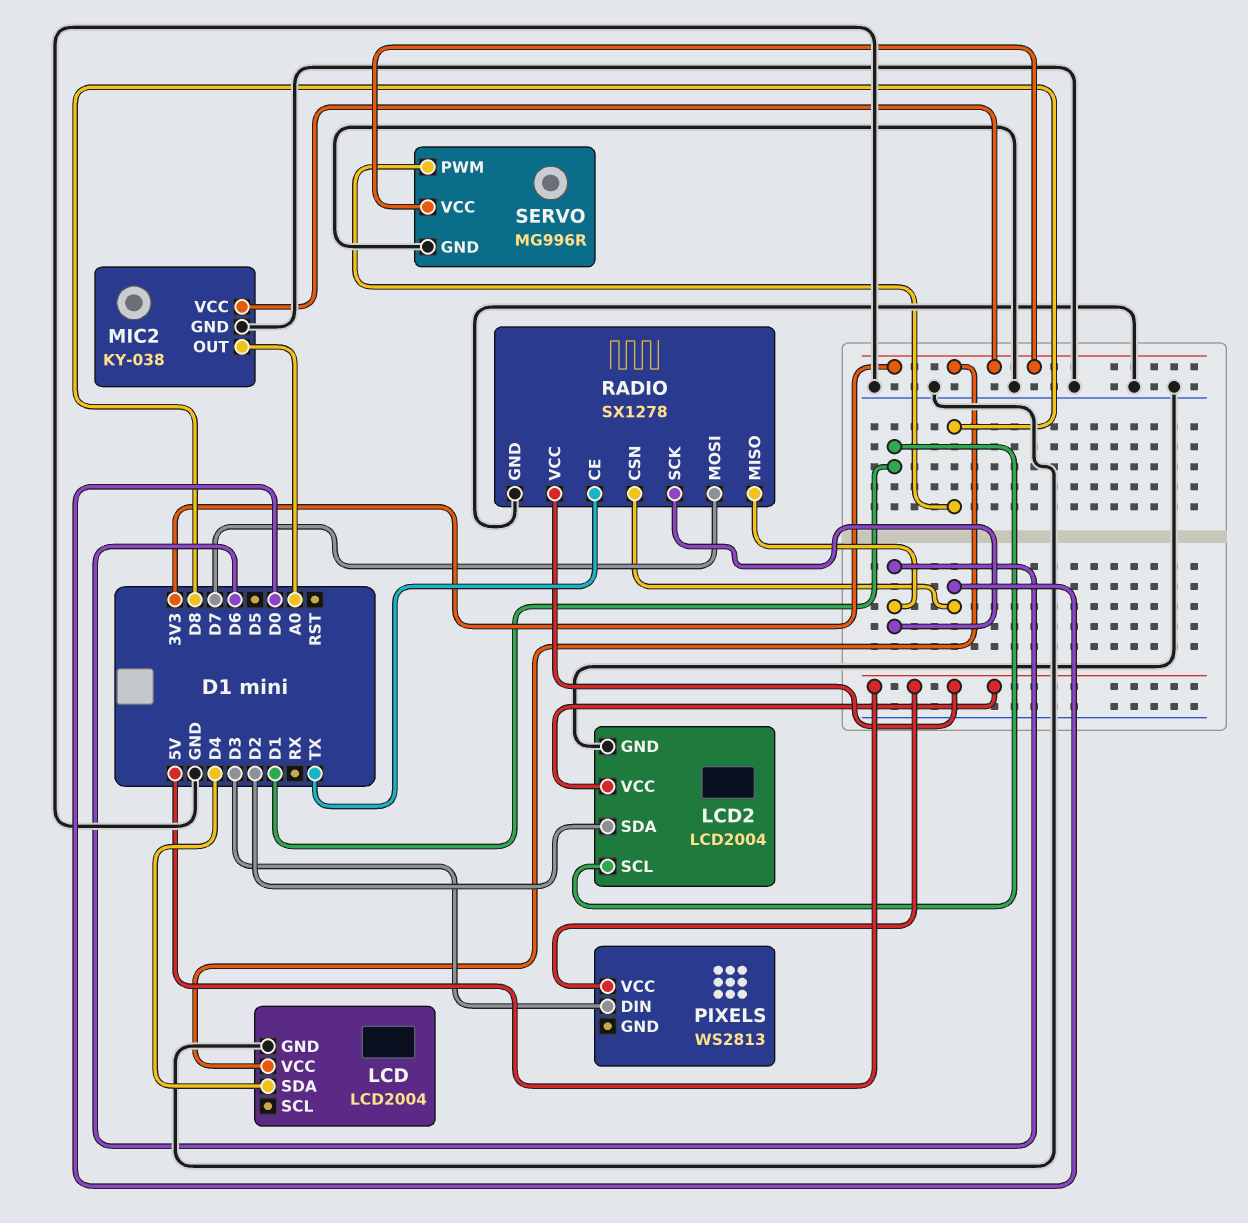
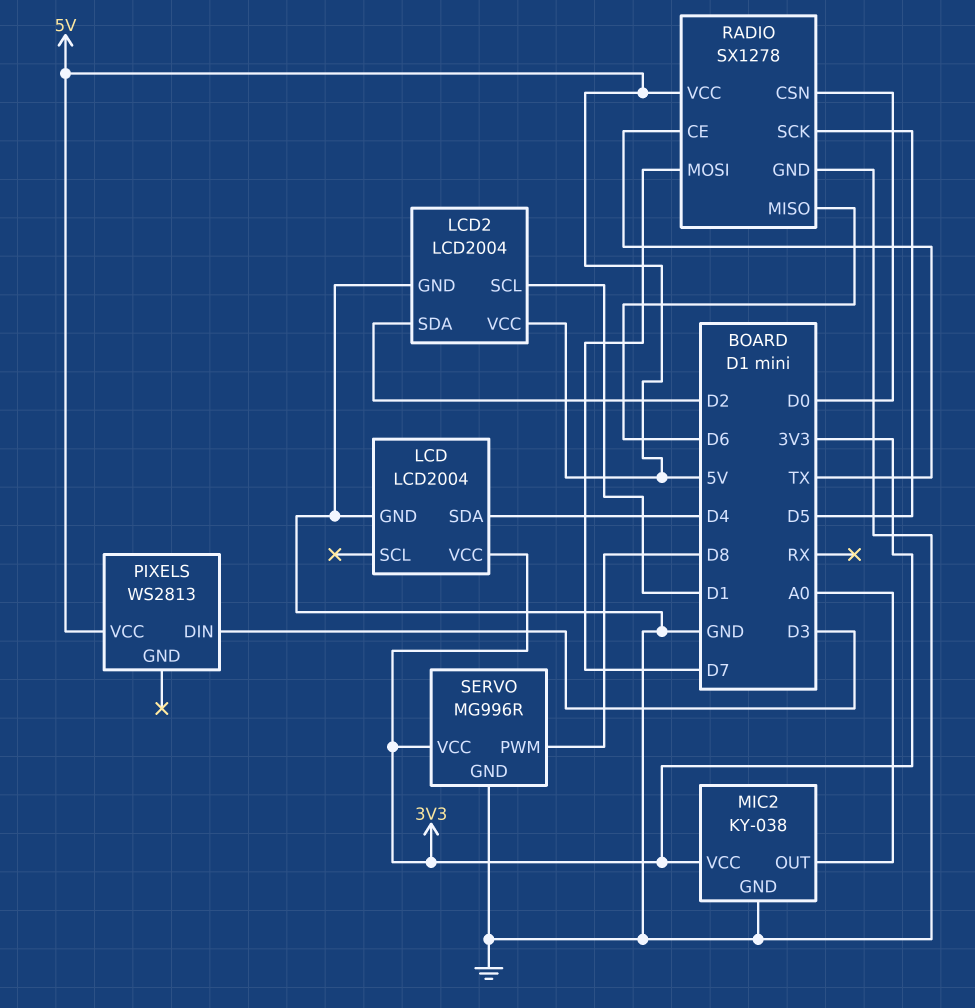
RADIO pin SCK: D6 -> D5

